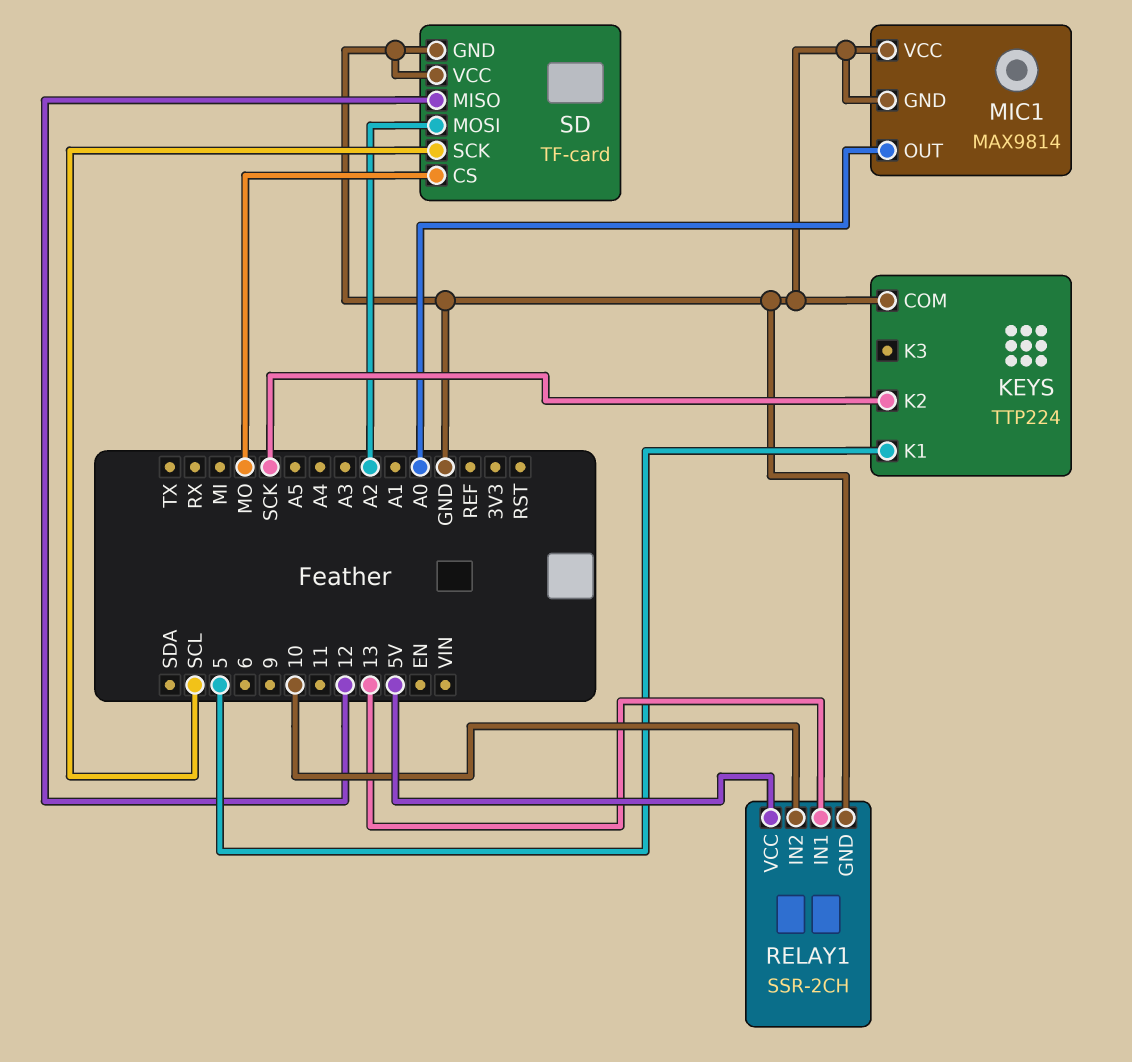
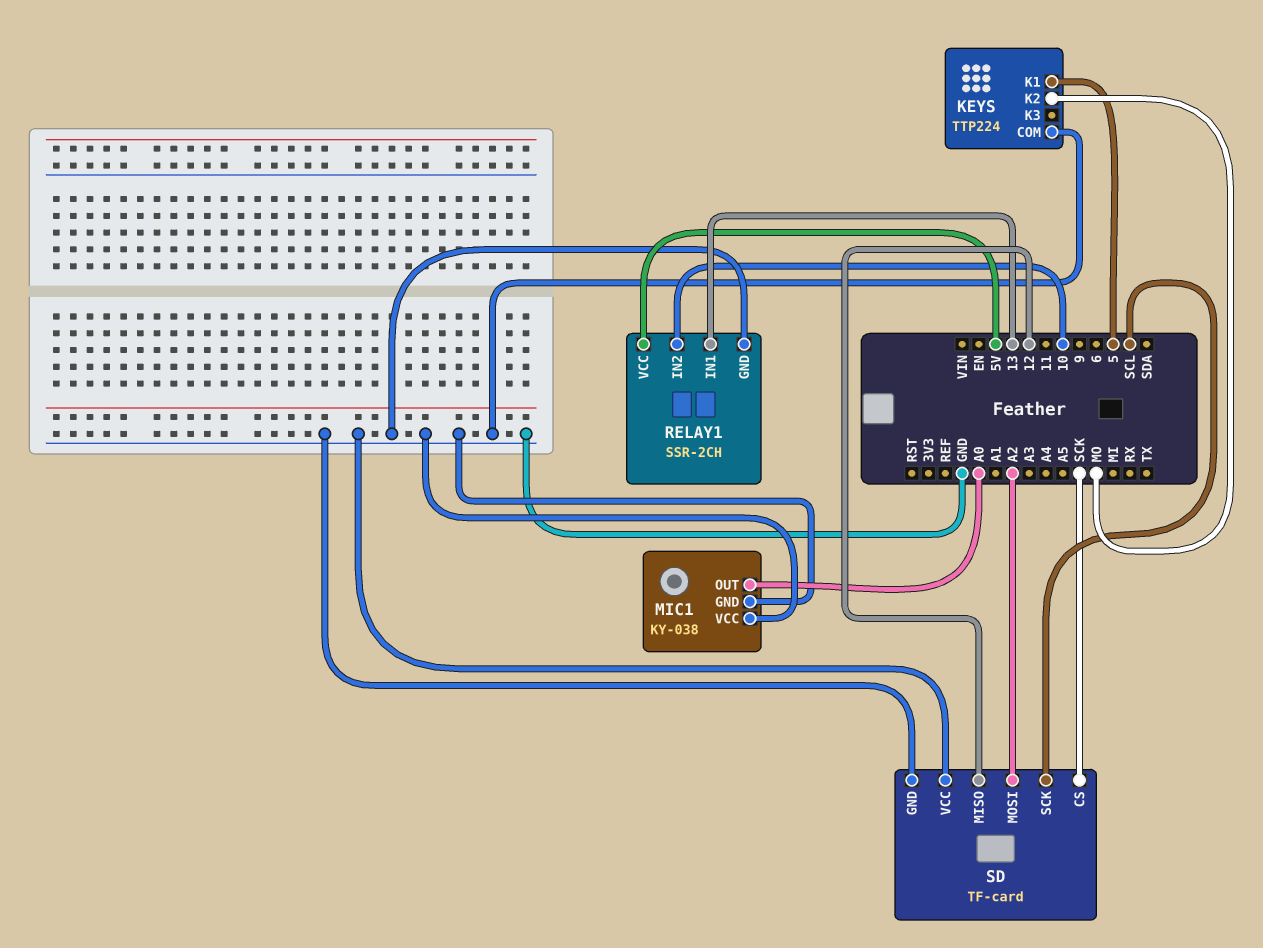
KEYS pin K2: SCK -> MO
MIC1: MAX9814 -> KY-038
SD pin CS: MO -> SCK

